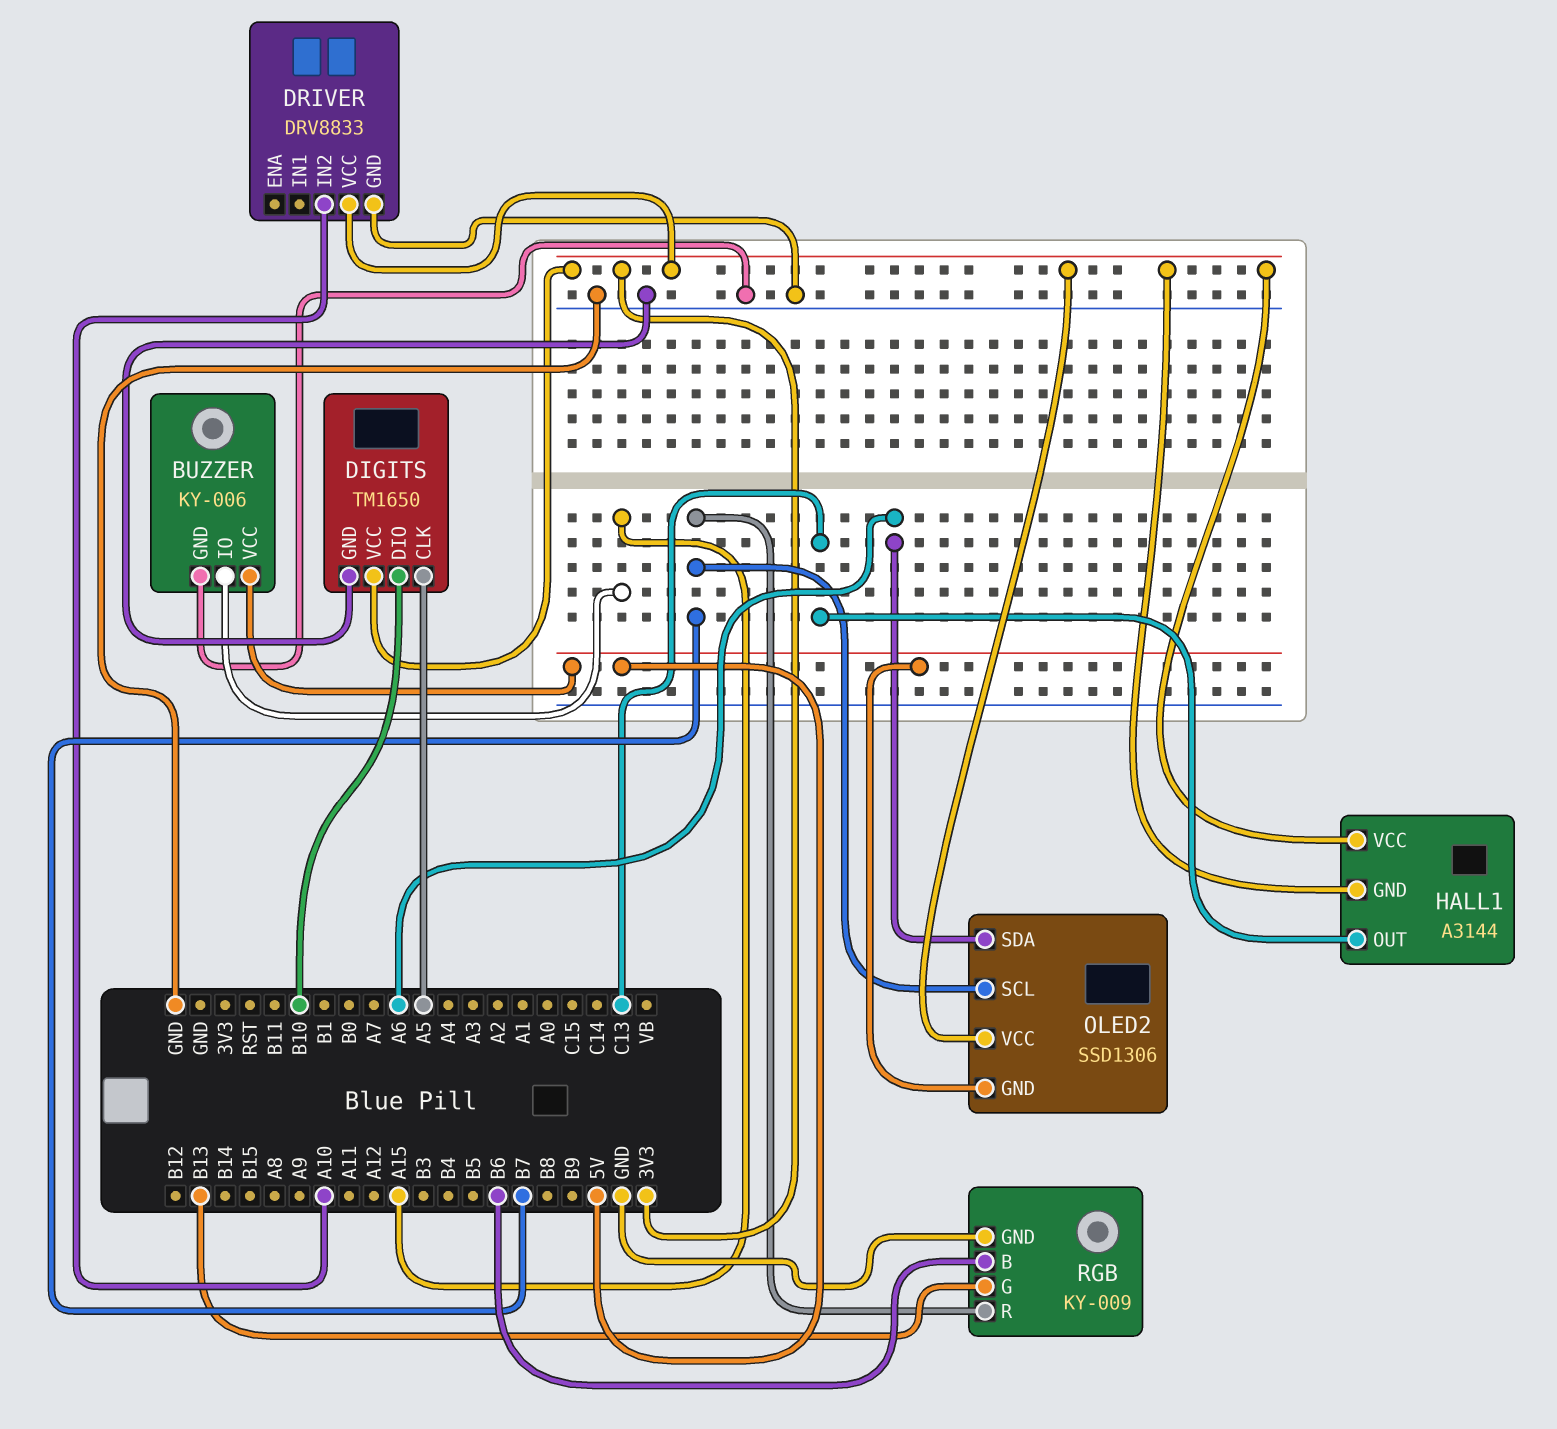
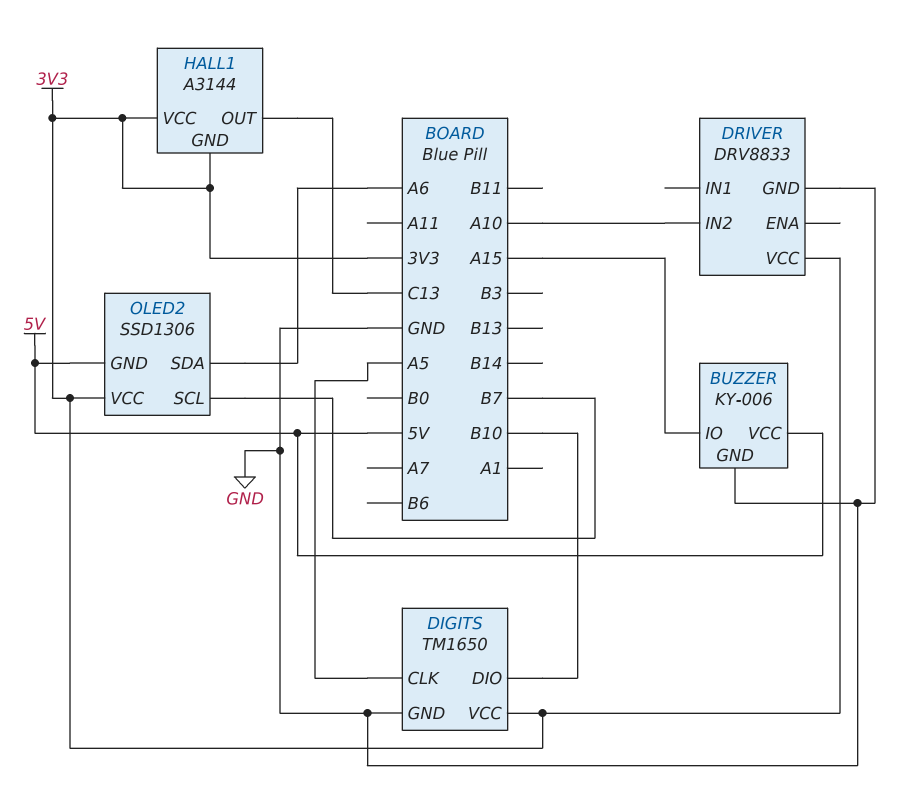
RGB: KY-009 -> none
RGB pin B: B6 -> none
RGB pin G: B13 -> none
RGB pin GND: GND -> none
RGB pin R: B7 -> none

